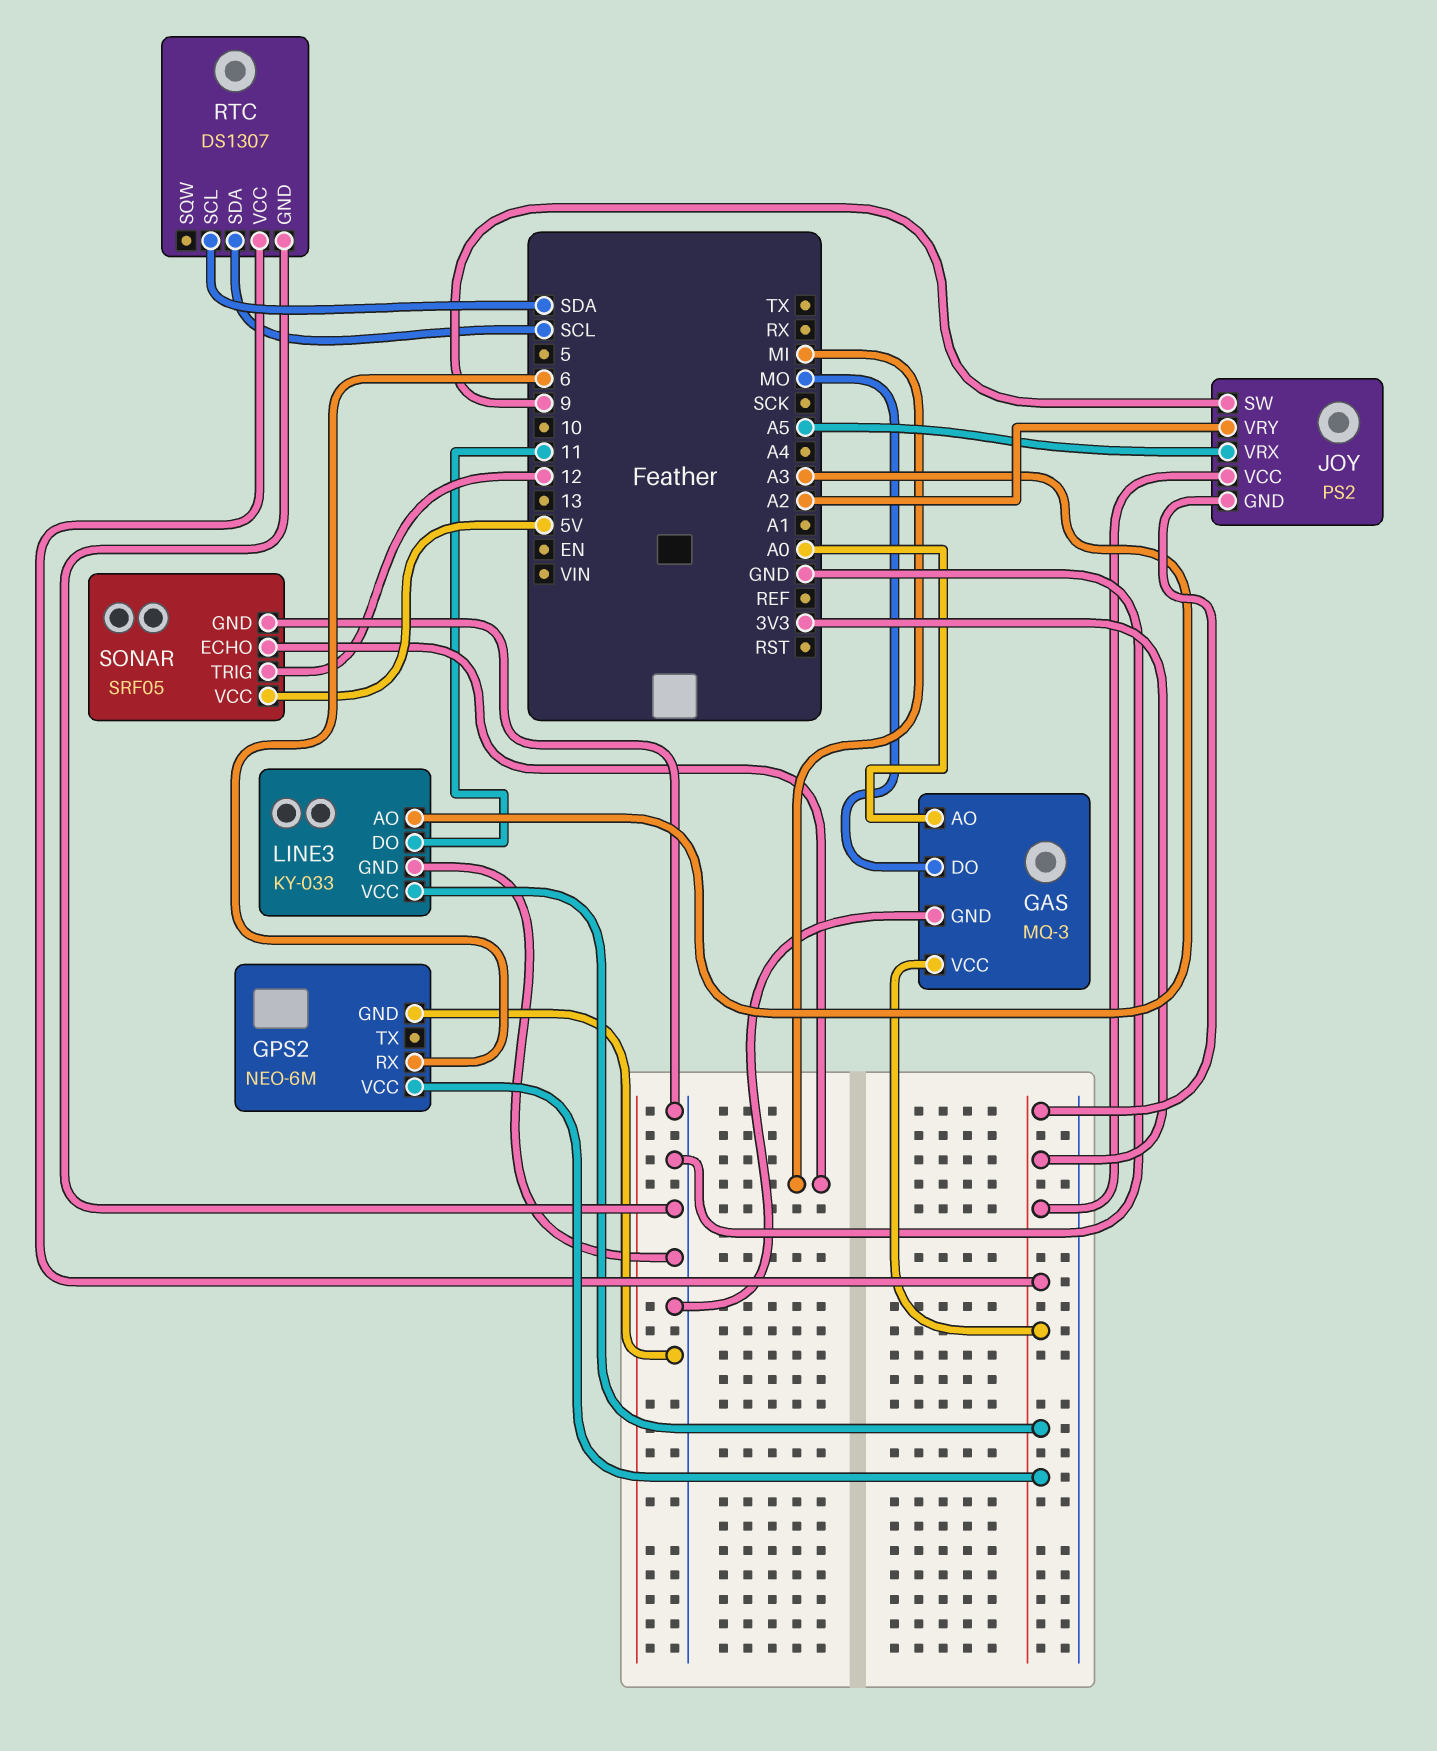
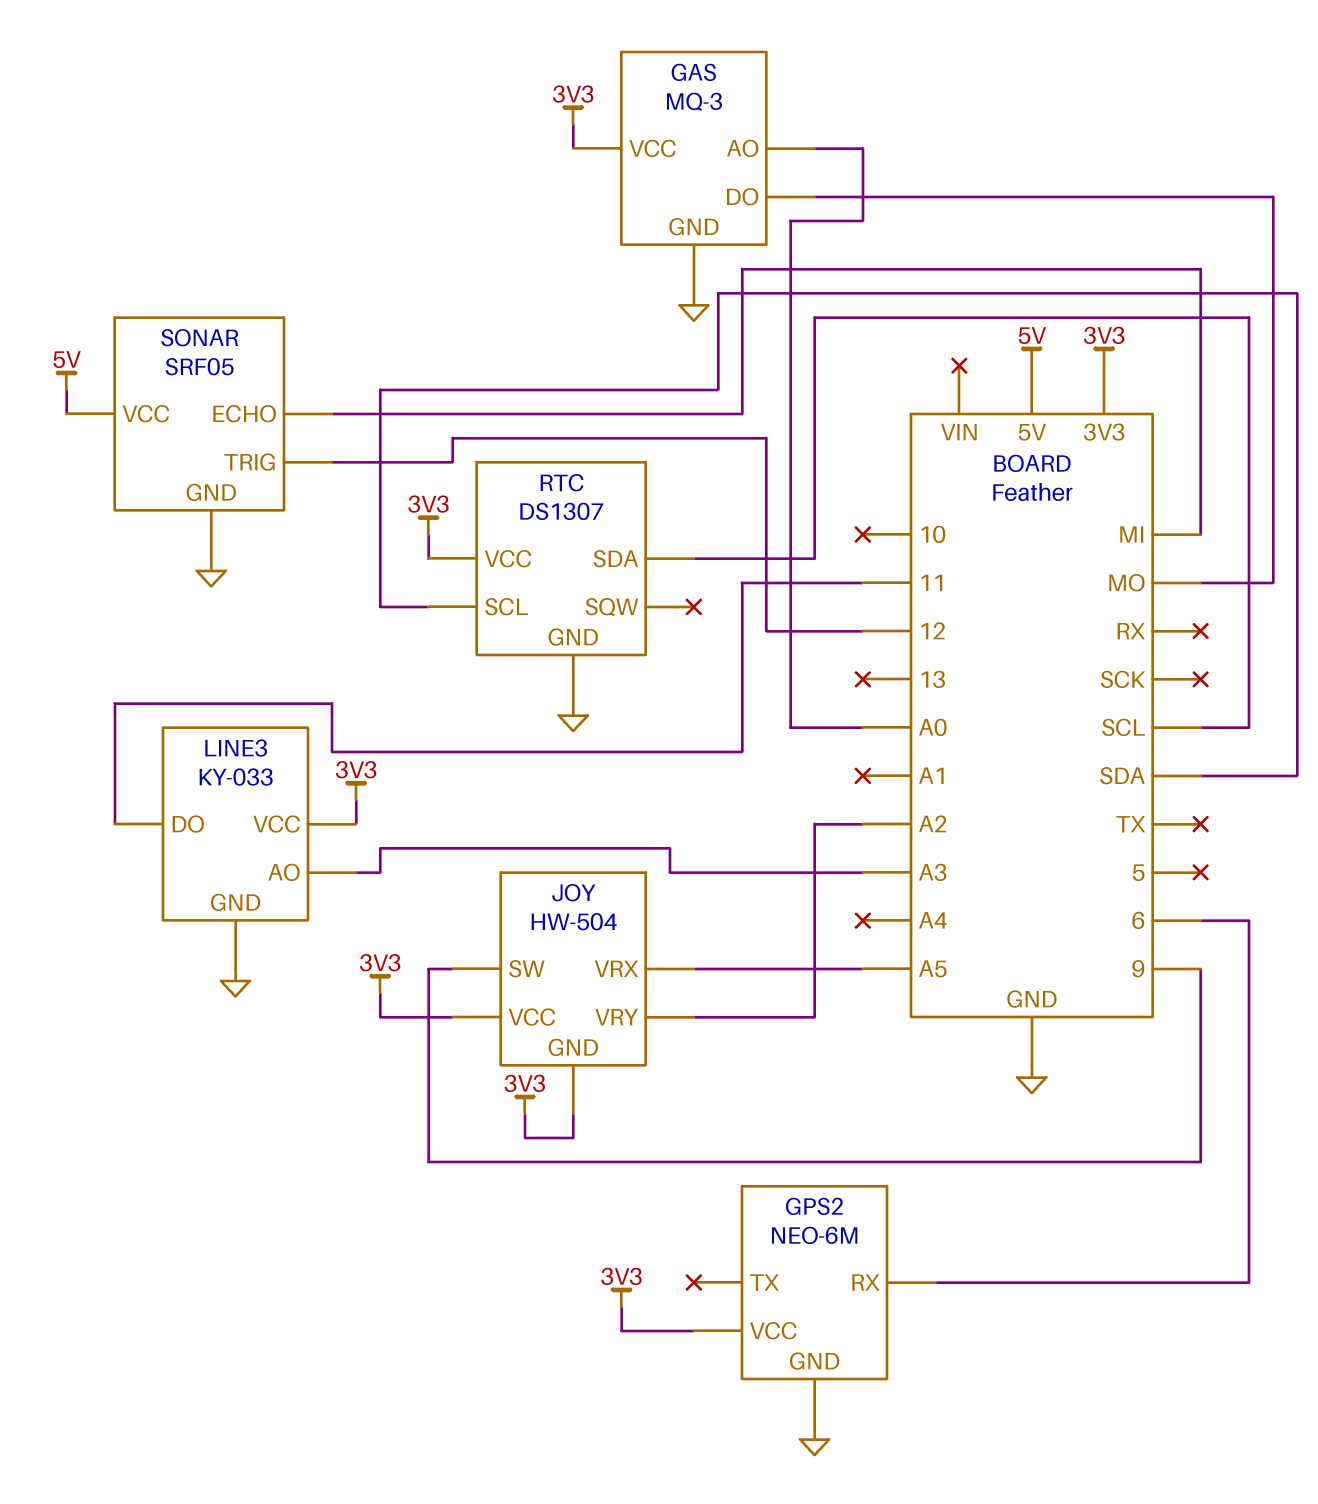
JOY: PS2 -> HW-504

